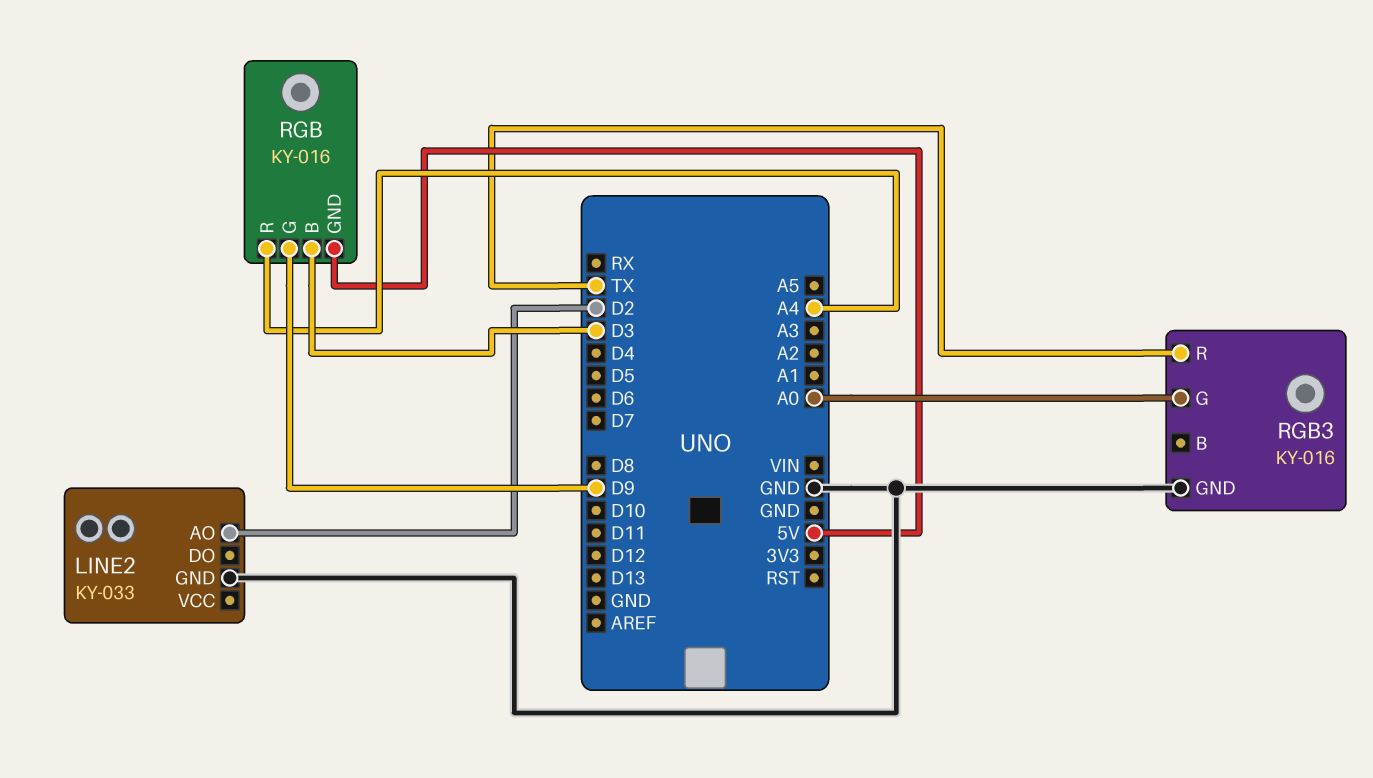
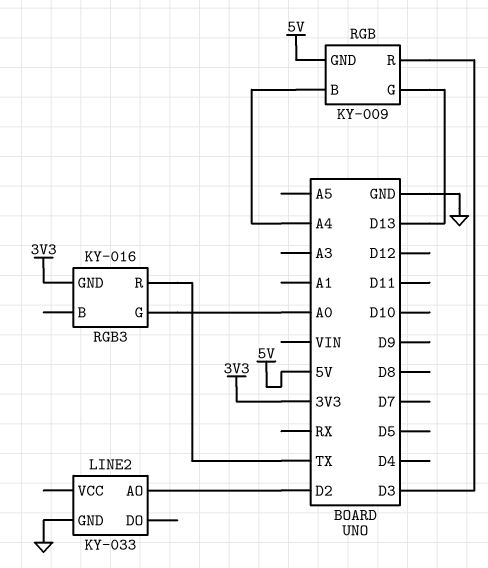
RGB: KY-016 -> KY-009
RGB pin B: D3 -> A4
RGB pin G: D9 -> D13
RGB pin R: A4 -> D3
RGB3 pin GND: GND -> 3V3

